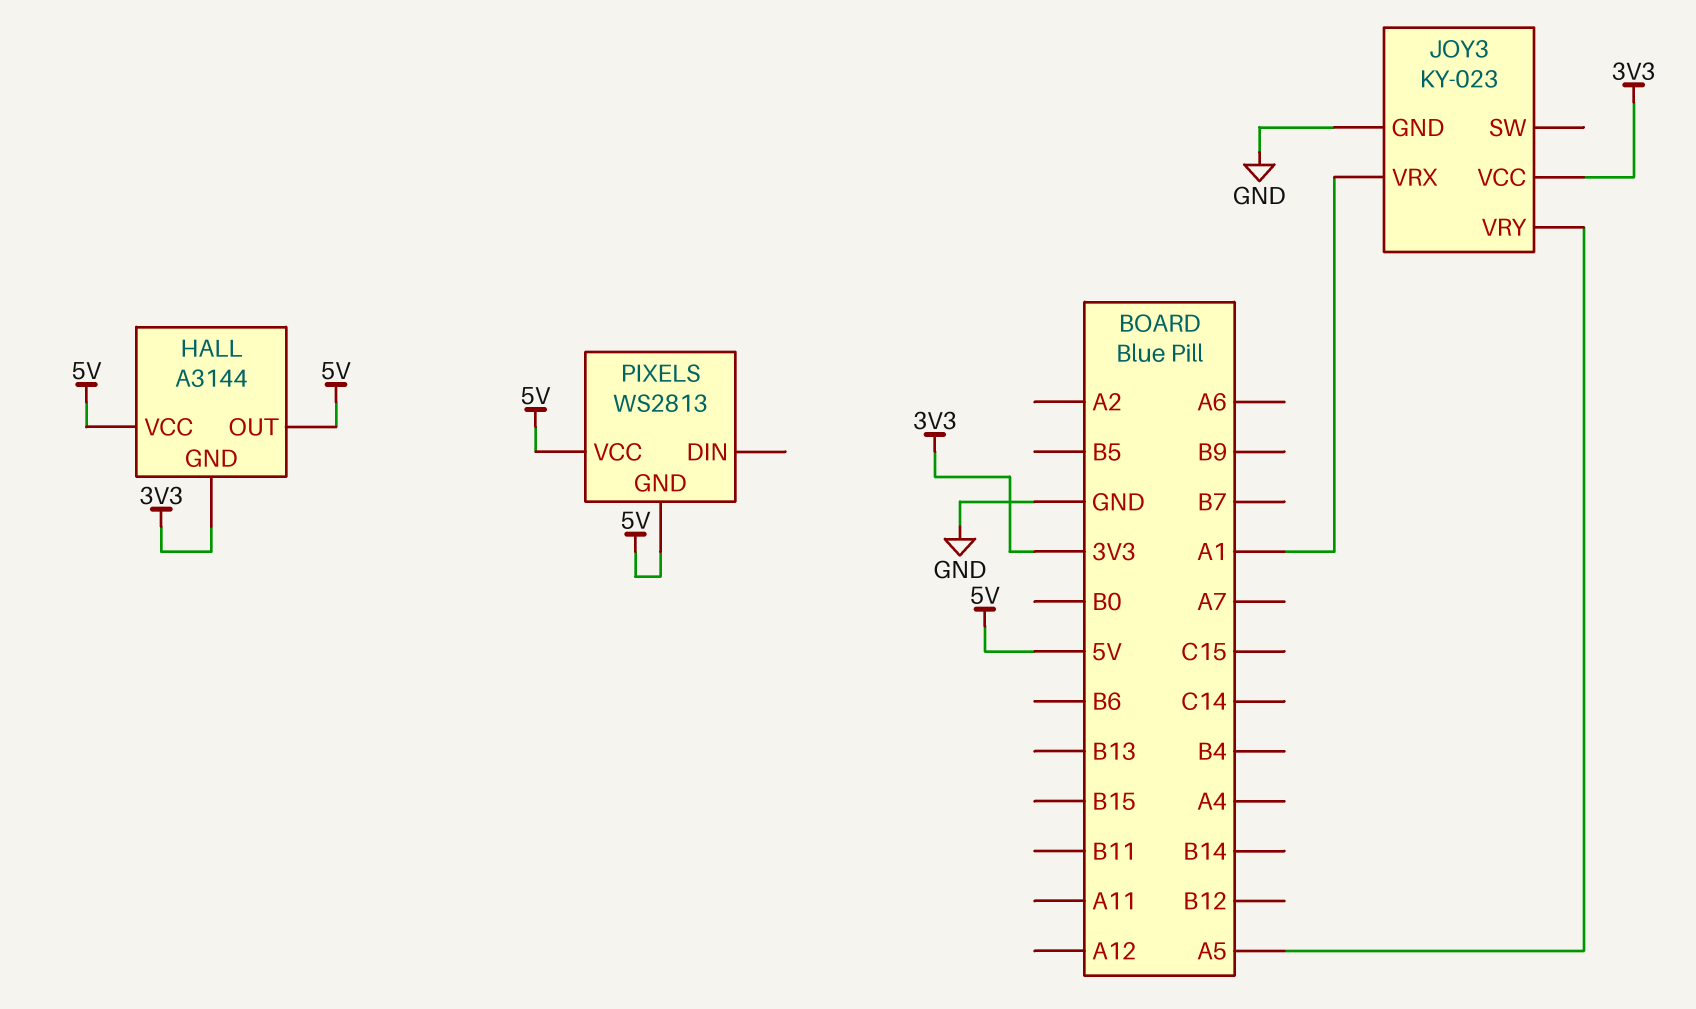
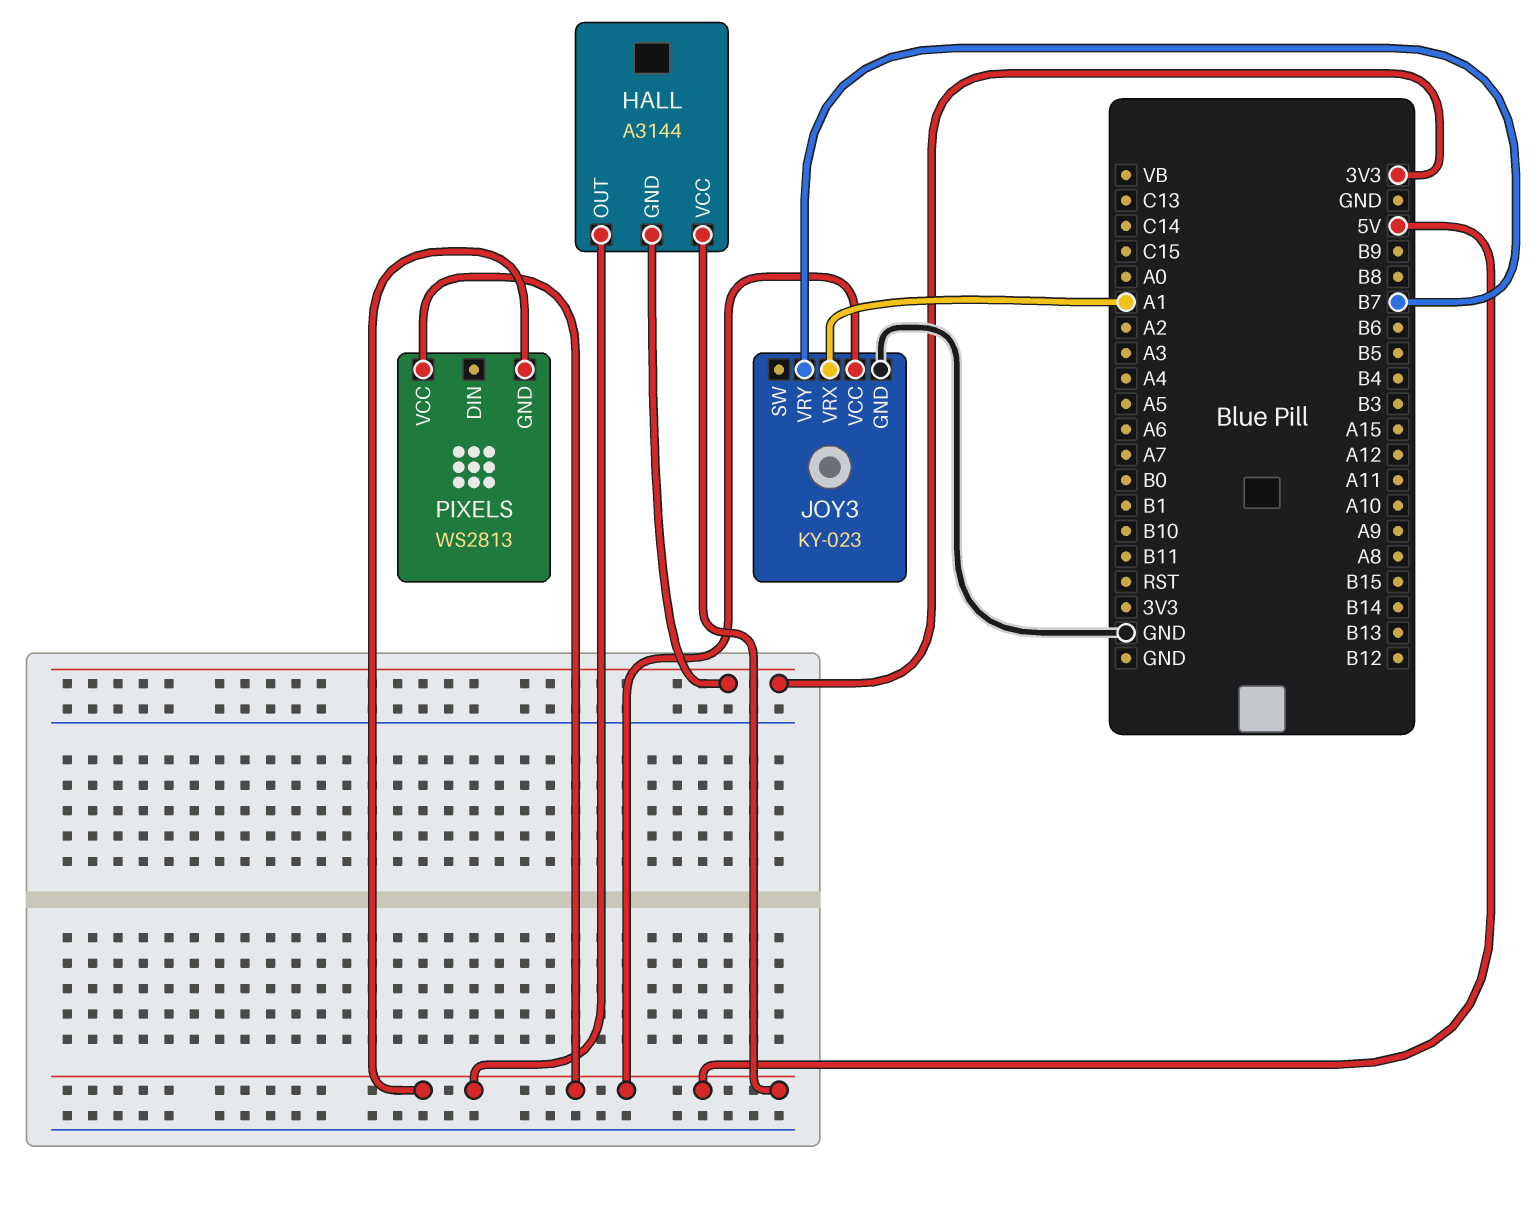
JOY3 pin VCC: 3V3 -> 5V
JOY3 pin VRY: A5 -> B7

